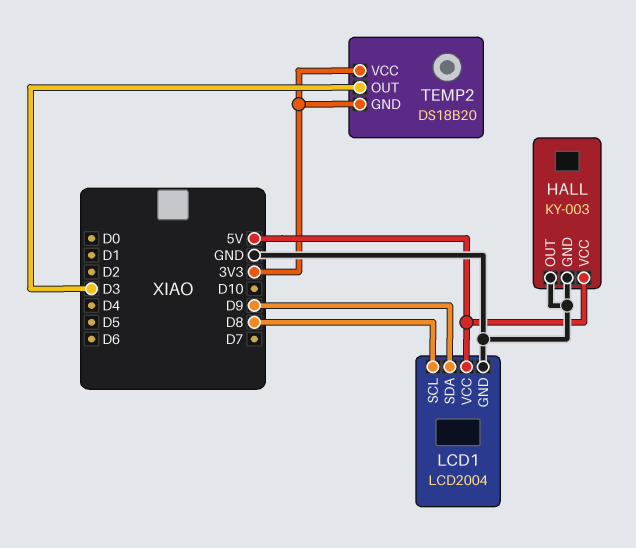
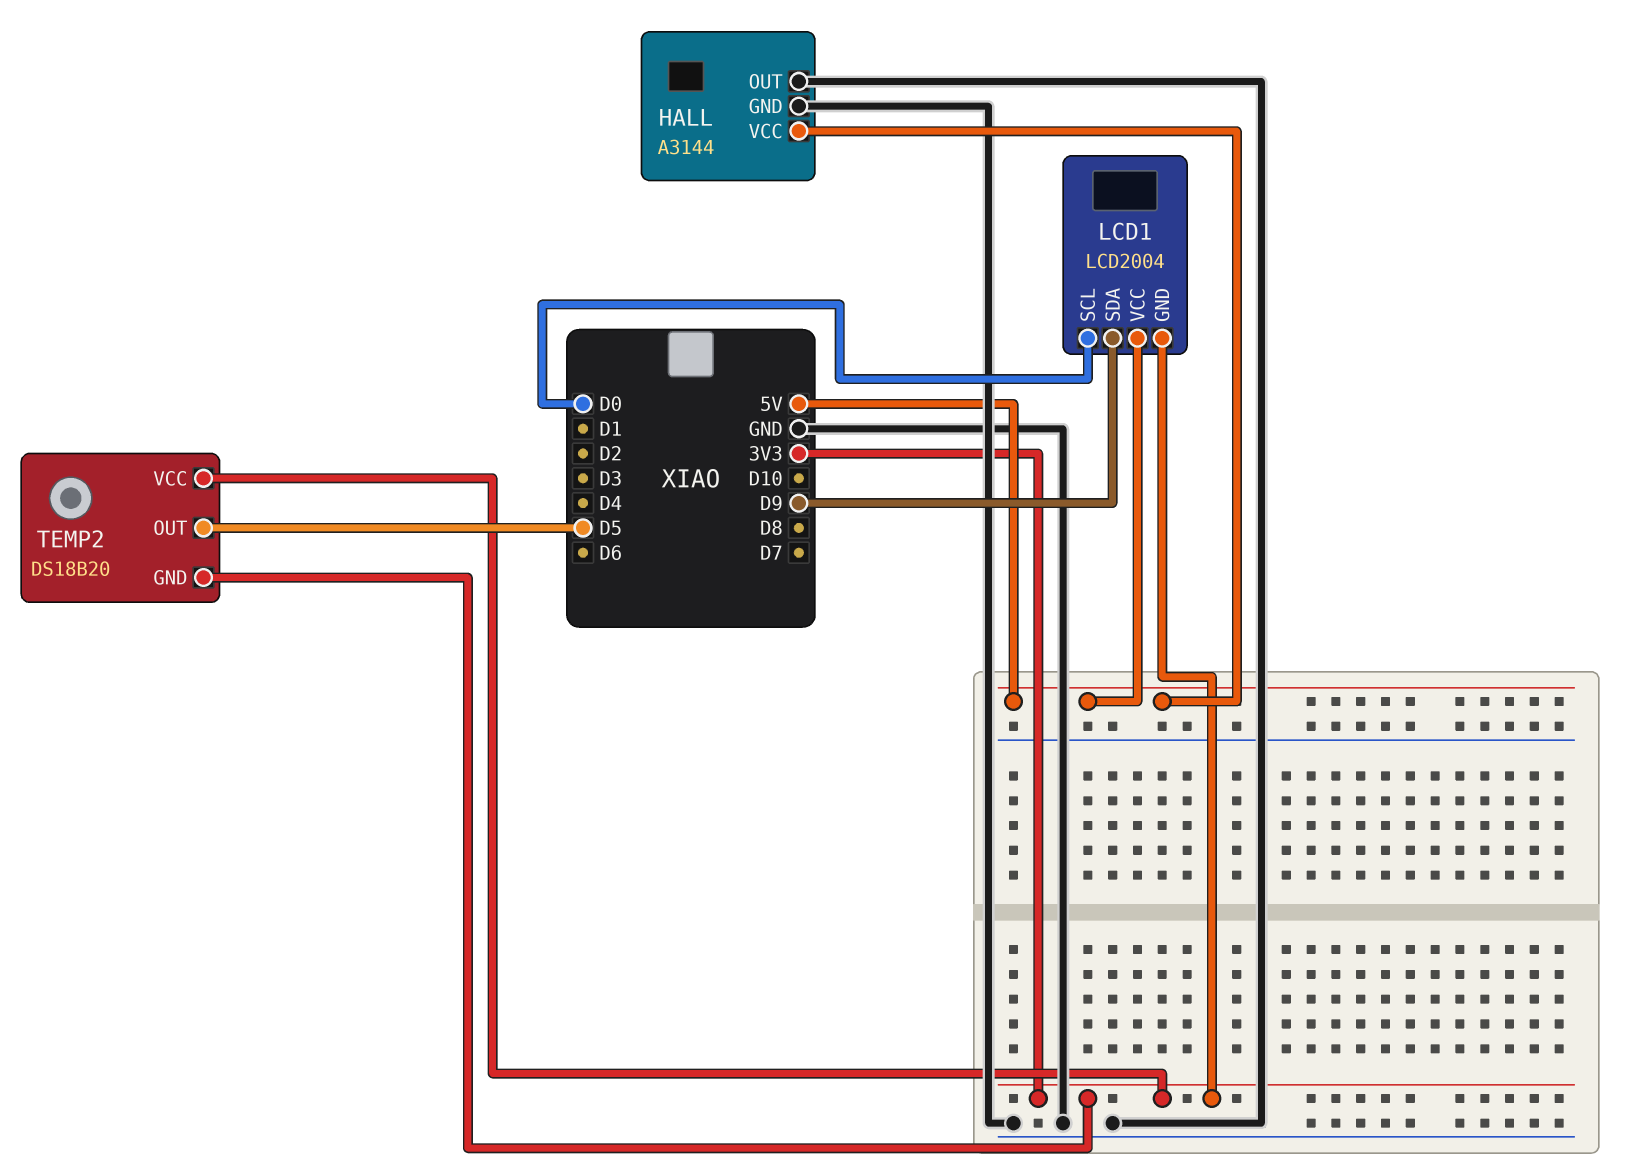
HALL: KY-003 -> A3144
LCD1 pin GND: GND -> 3V3
LCD1 pin SCL: D8 -> D0
TEMP2 pin OUT: D3 -> D5

